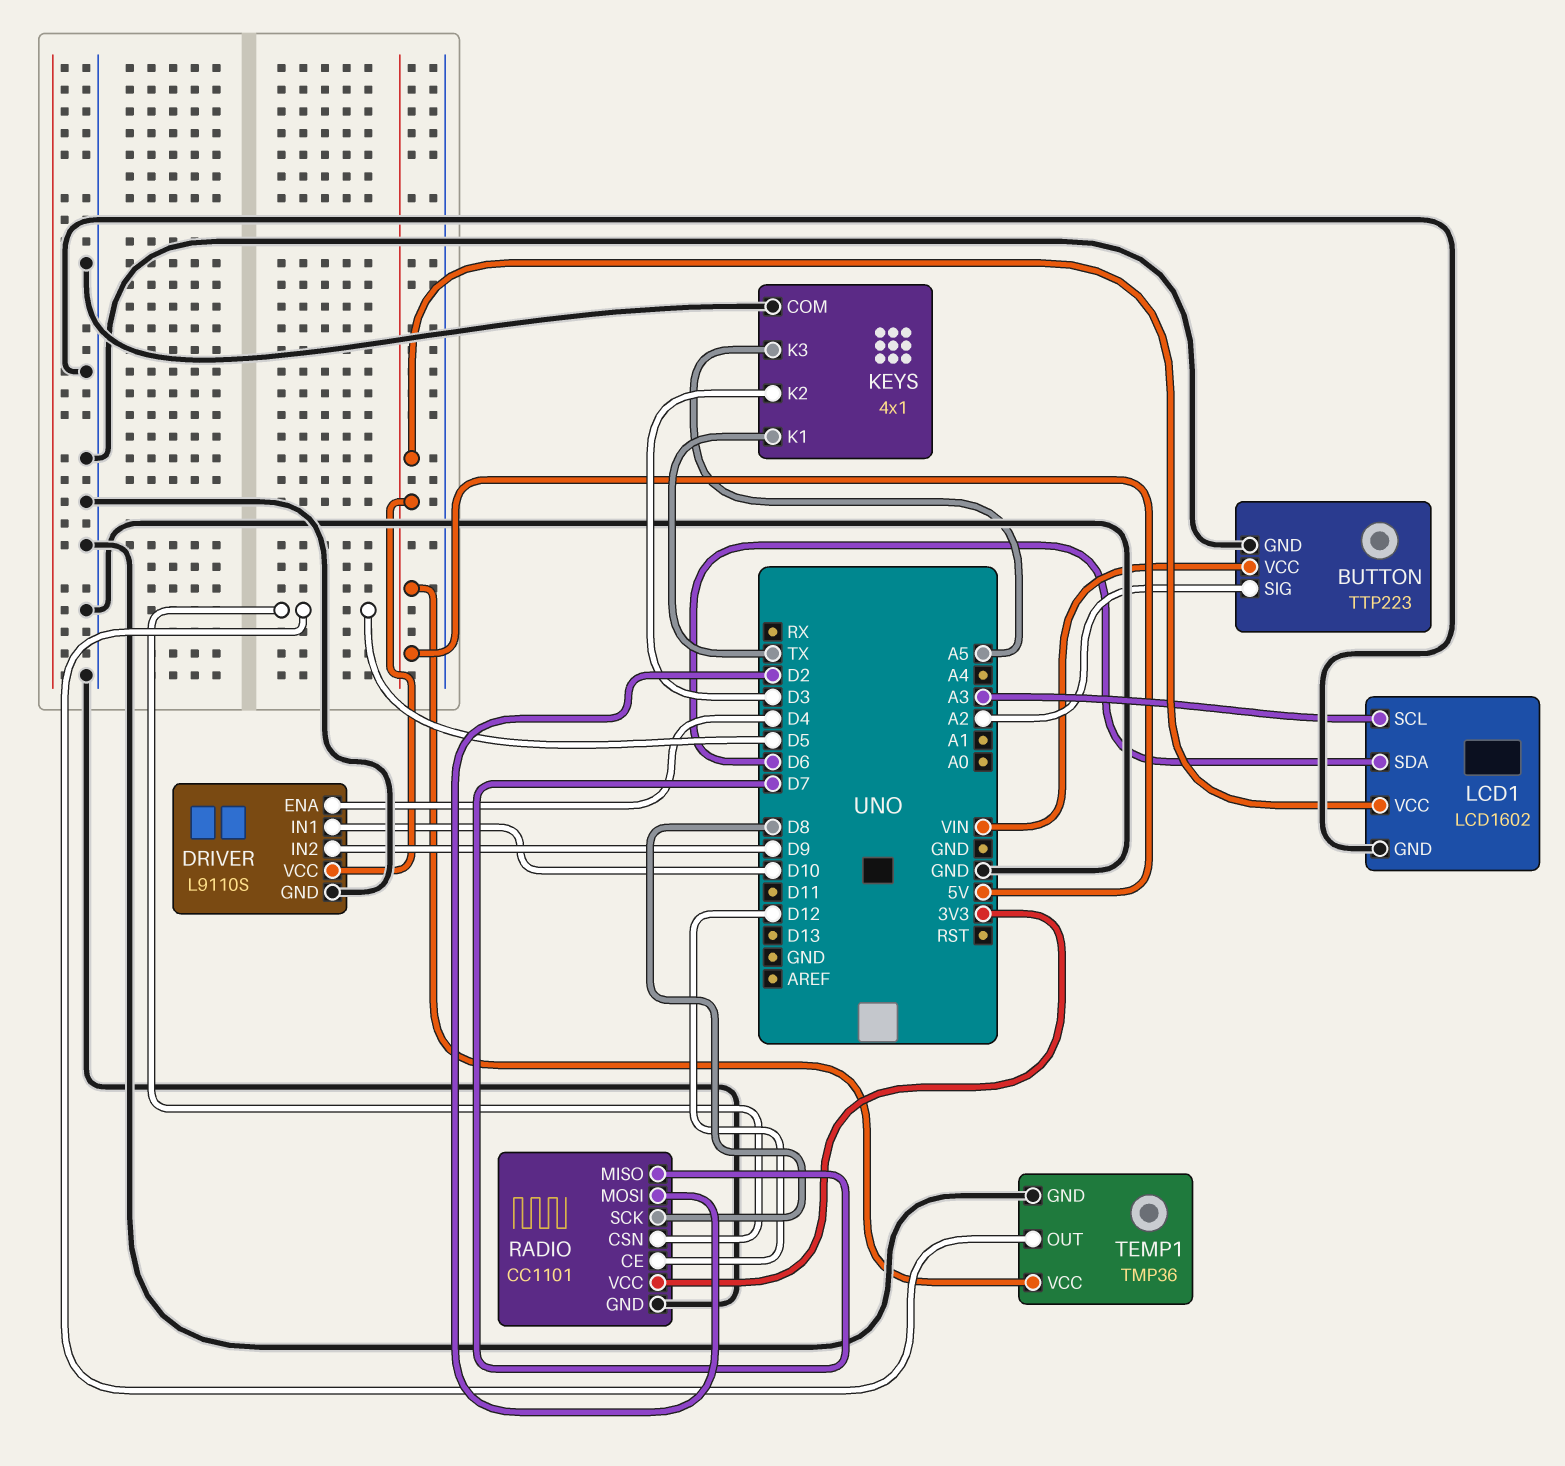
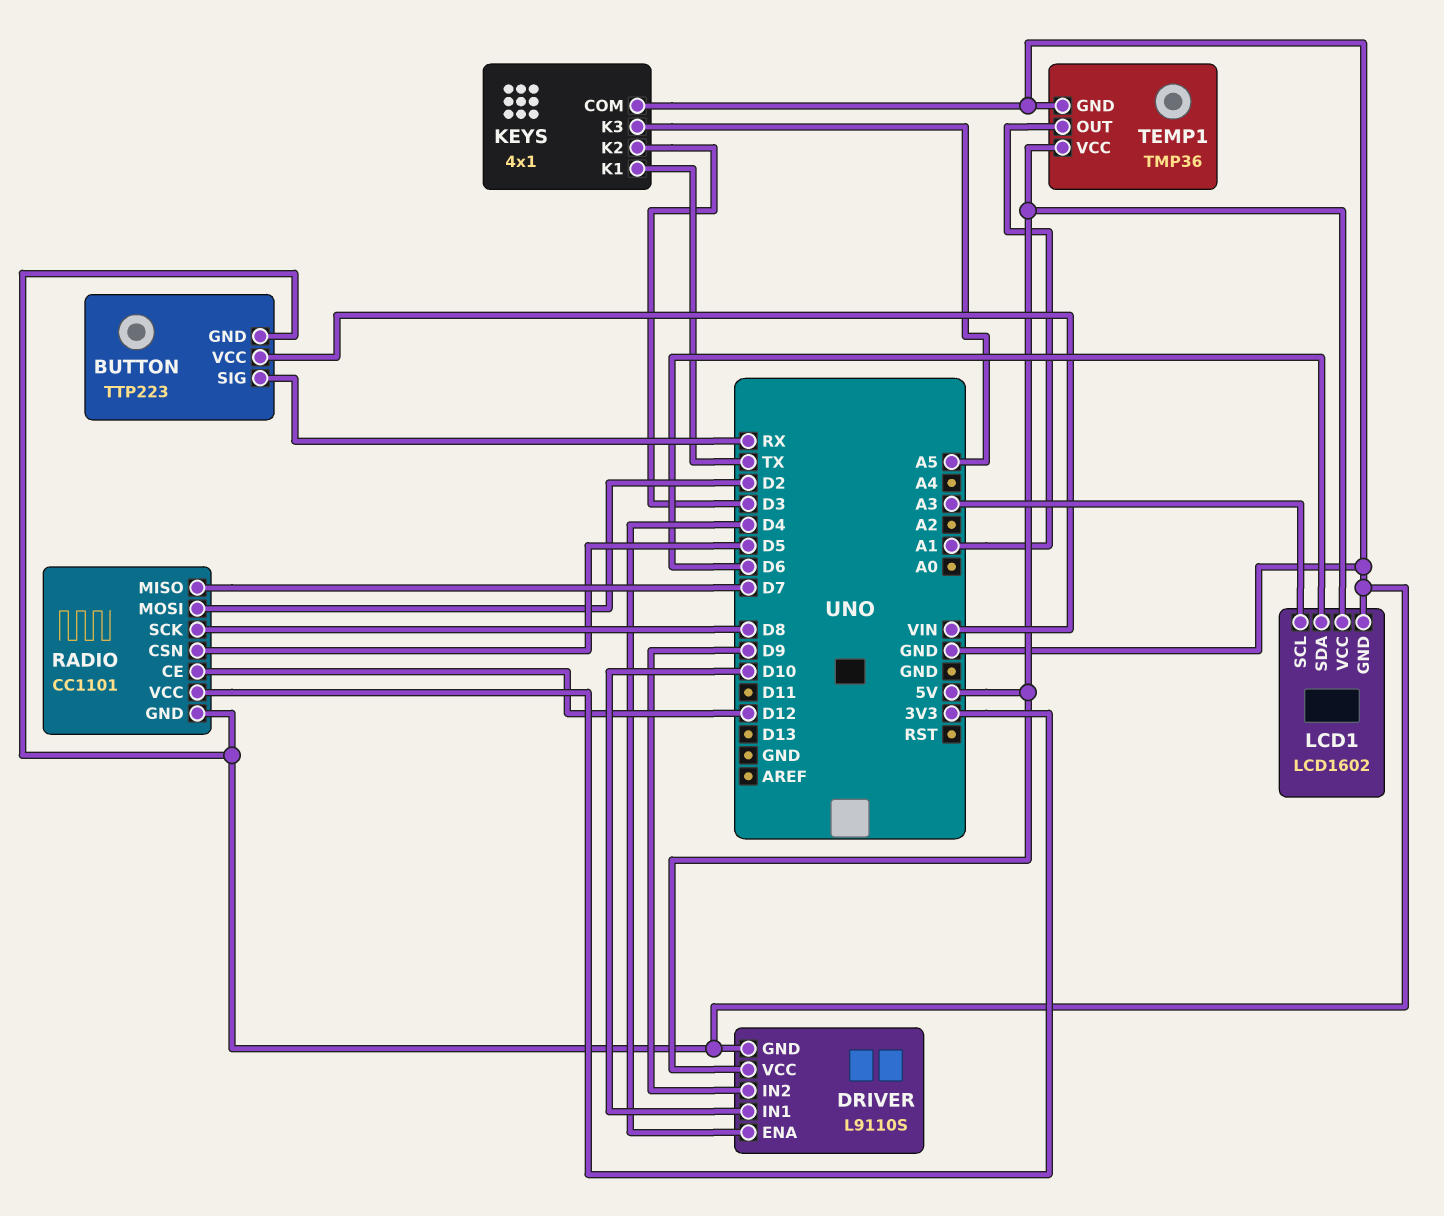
BUTTON pin SIG: A2 -> RX
TEMP1 pin OUT: D5 -> A1

